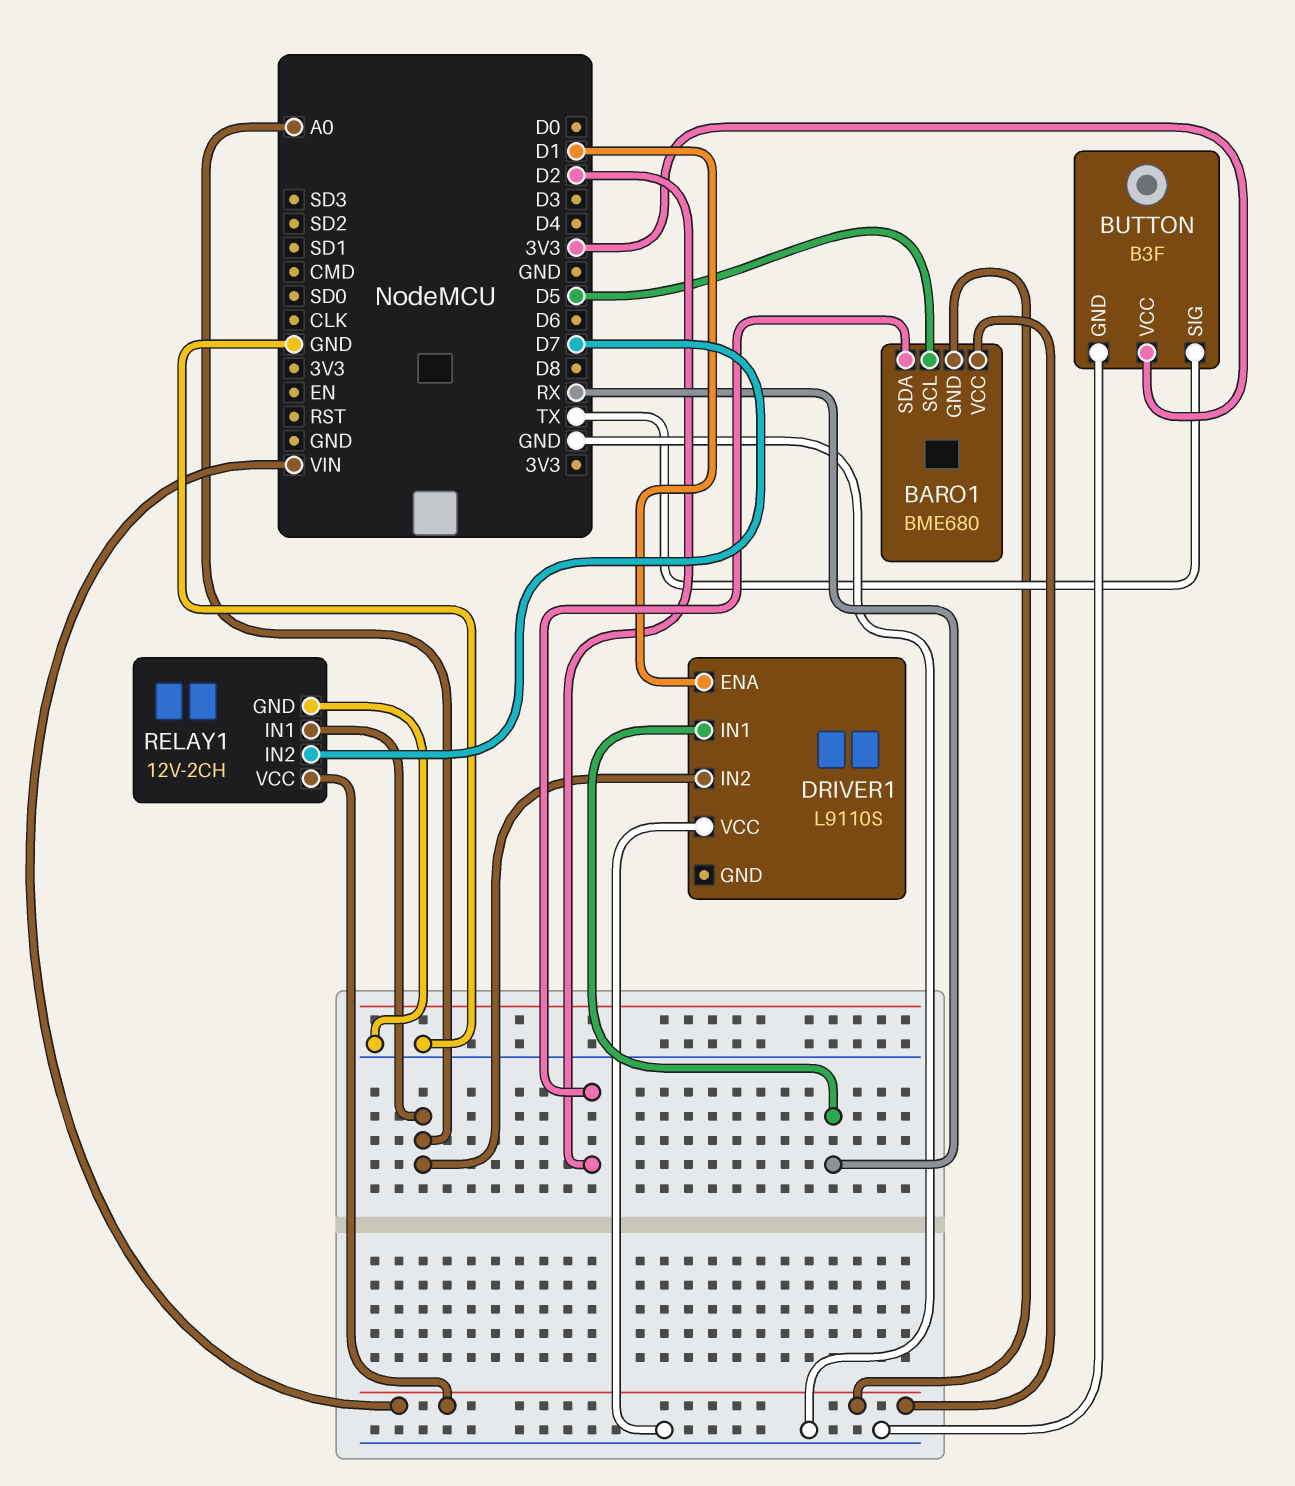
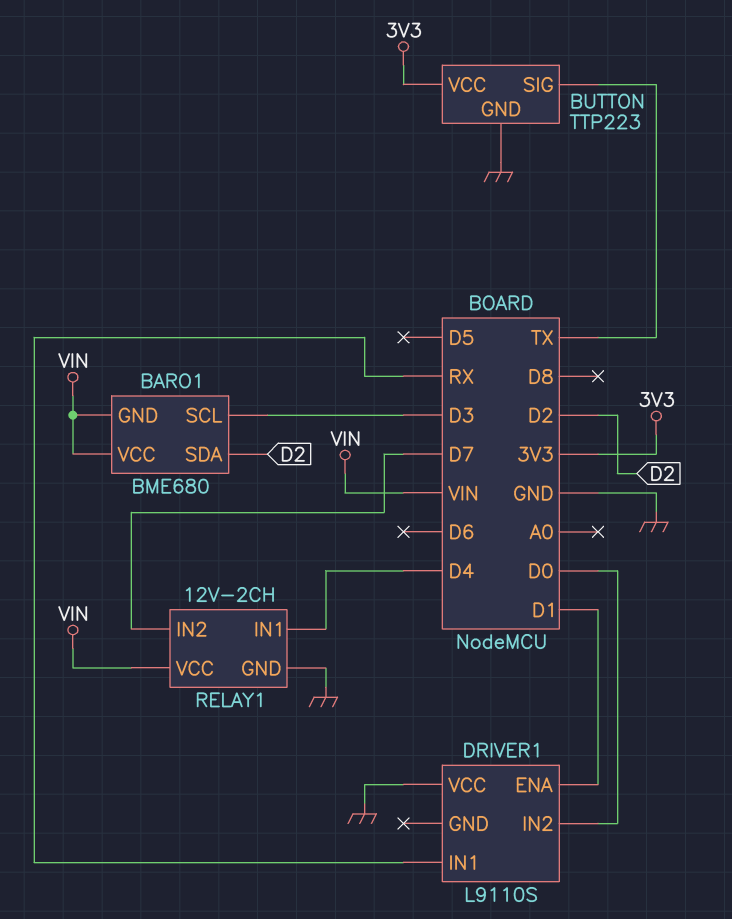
BARO1 pin SCL: D5 -> D3
BUTTON: B3F -> TTP223
DRIVER1 pin IN2: A0 -> D0
RELAY1 pin IN1: A0 -> D4

